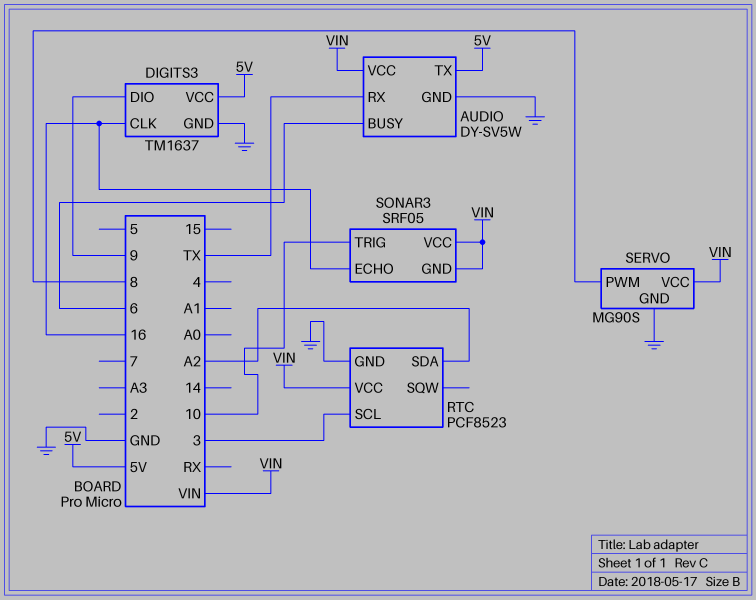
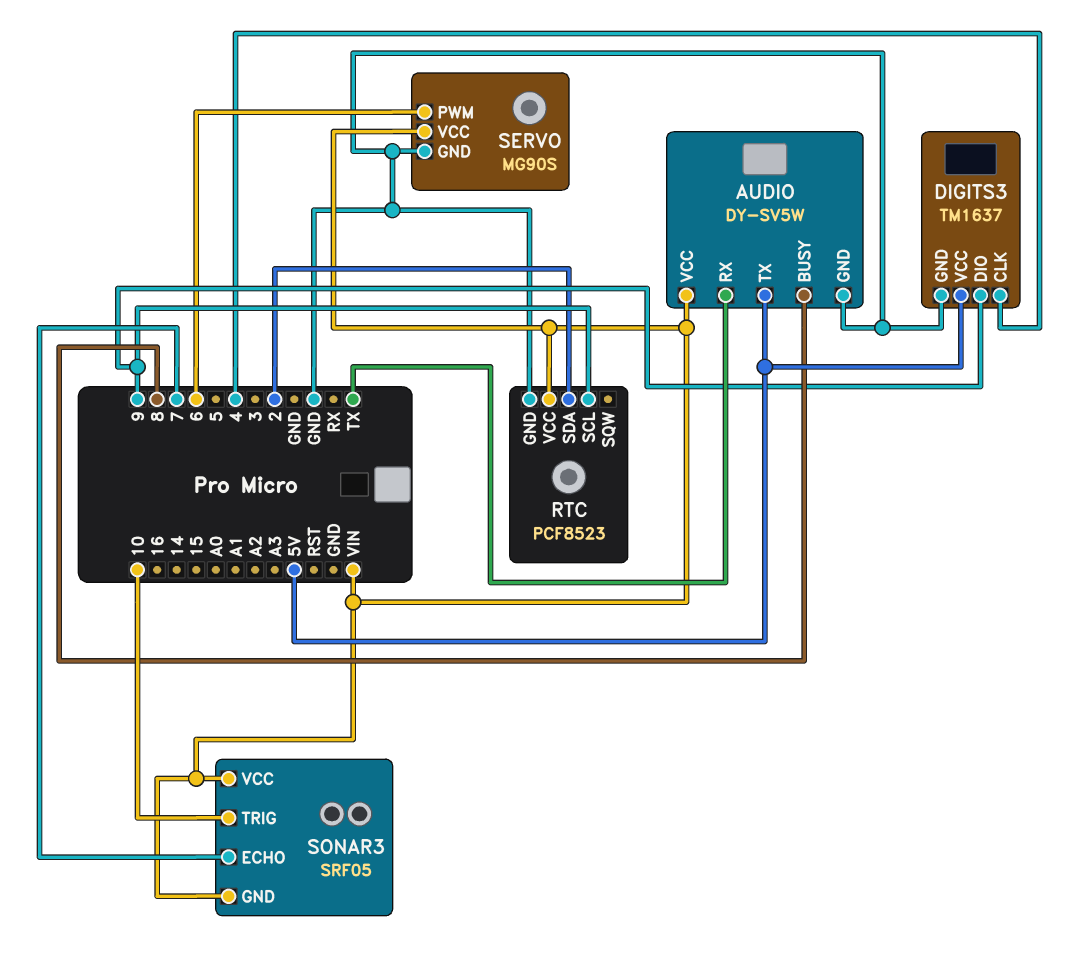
AUDIO pin BUSY: 6 -> 8
DIGITS3 pin CLK: 16 -> 4
RTC pin SCL: 3 -> 9
RTC pin SDA: A2 -> 2
SERVO pin PWM: 8 -> 6
SONAR3 pin ECHO: 16 -> 7

